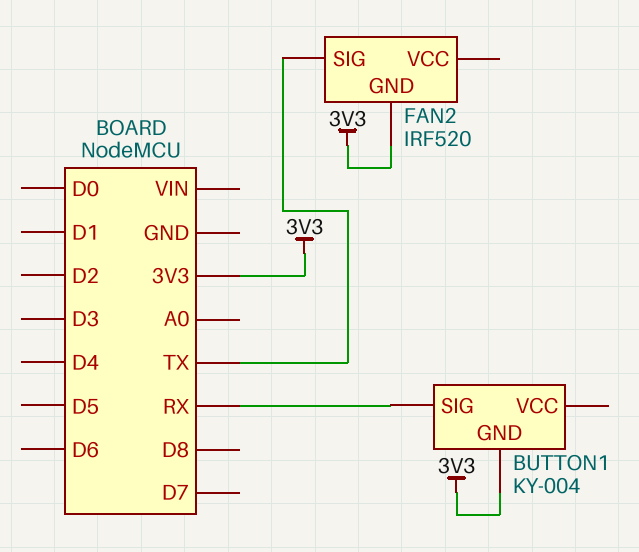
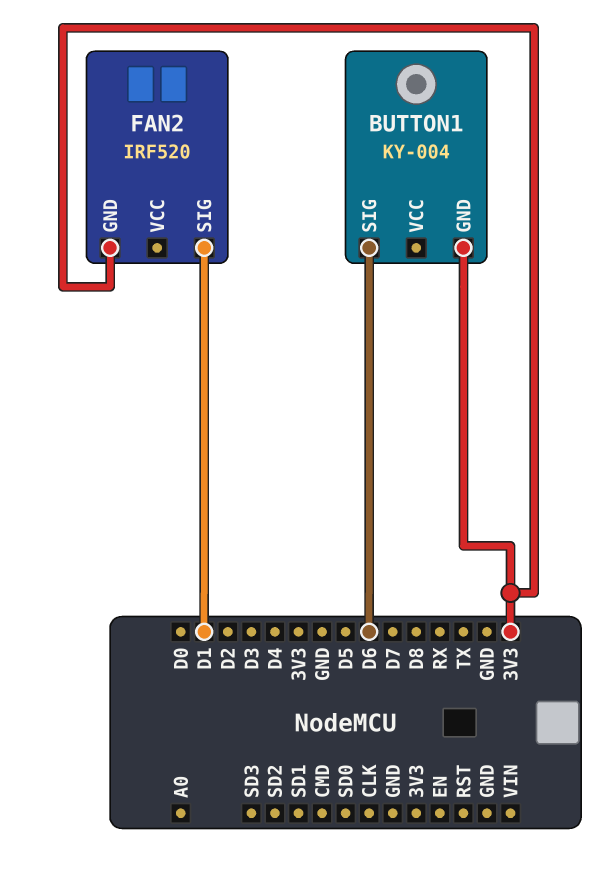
BUTTON1 pin SIG: RX -> D6
FAN2 pin SIG: TX -> D1

